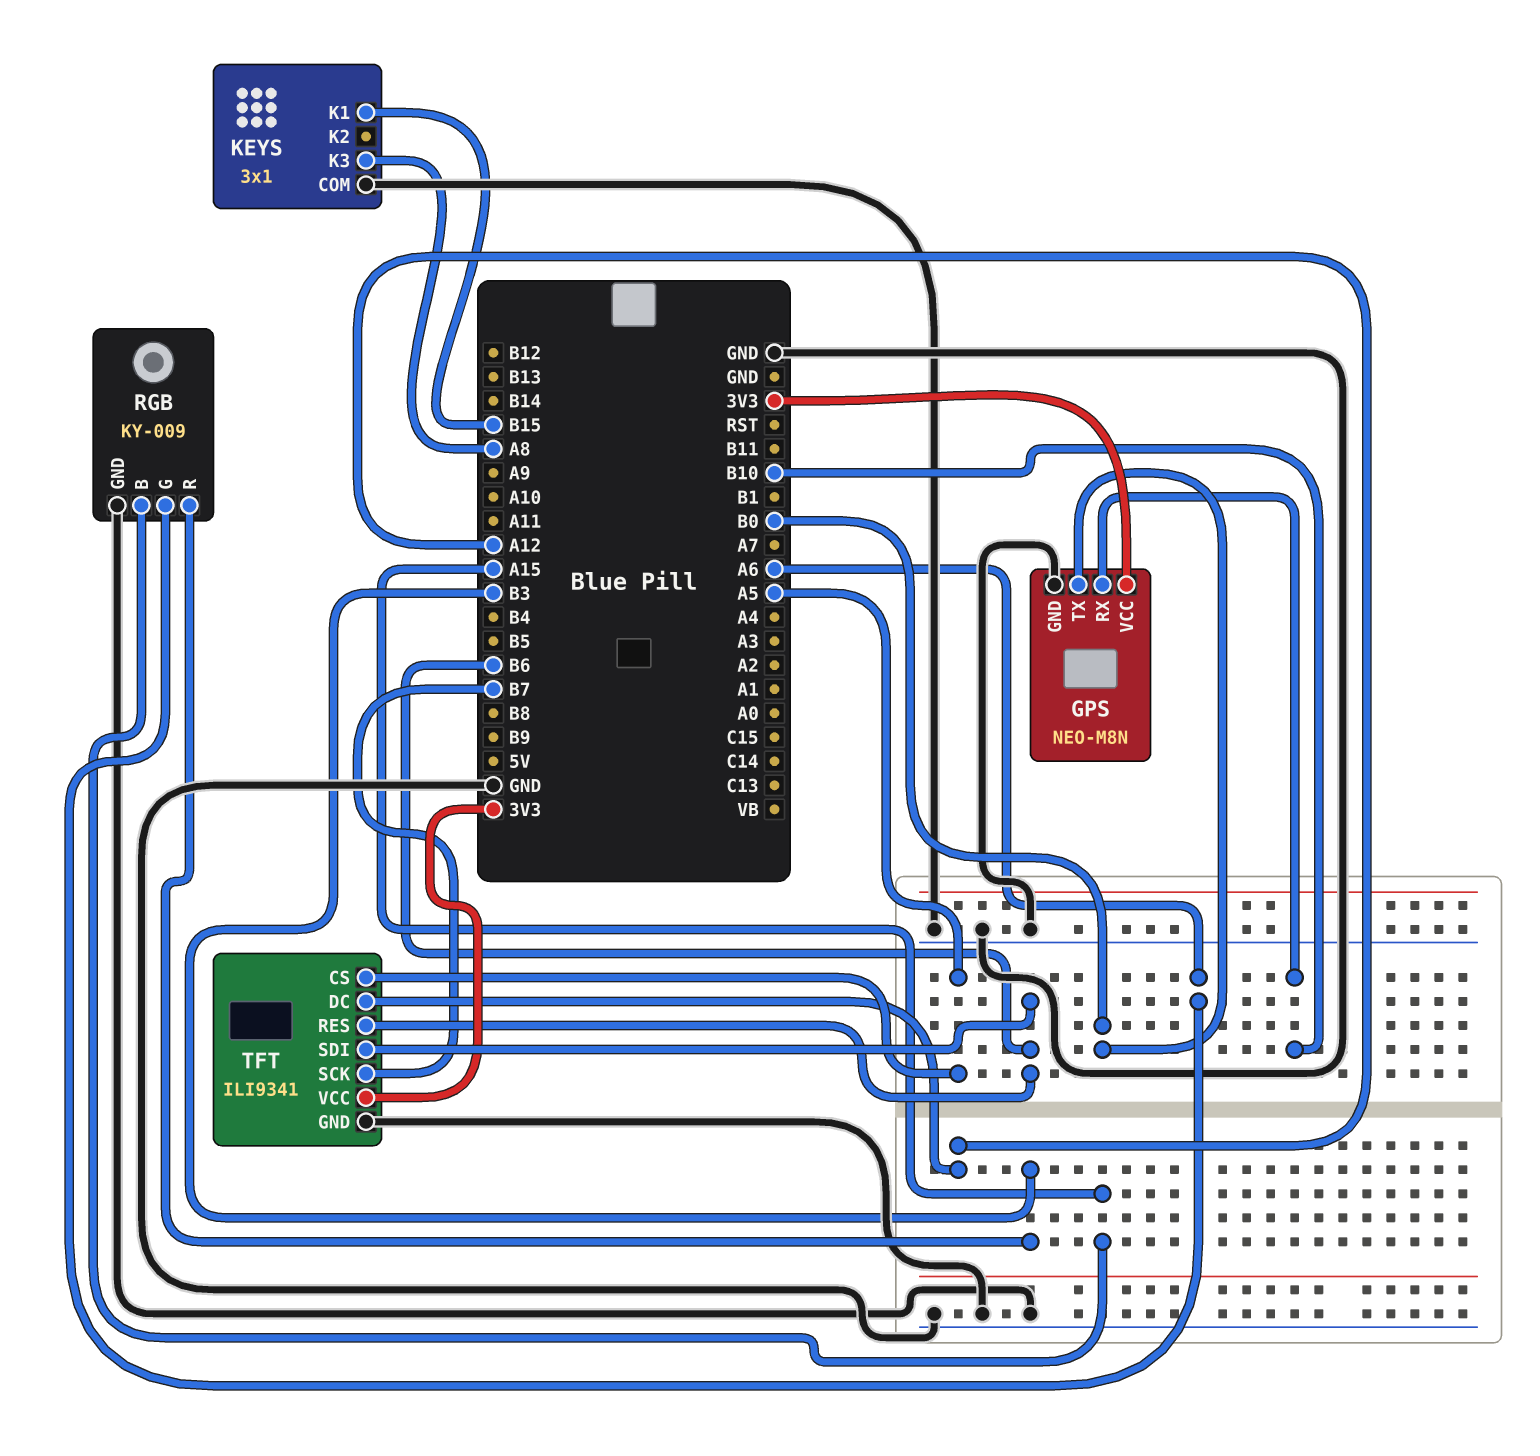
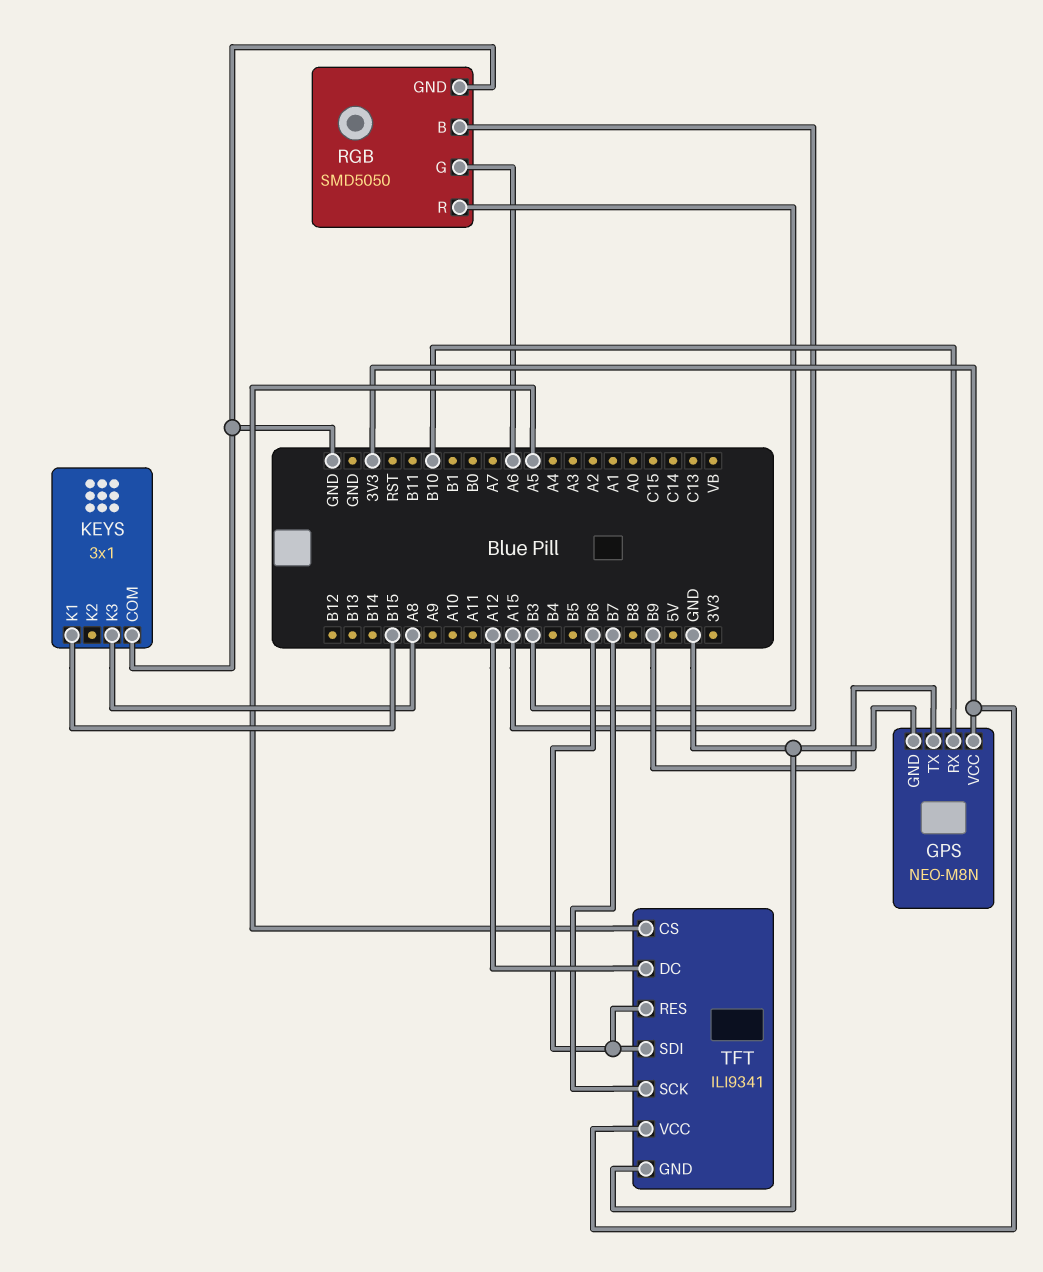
GPS pin TX: B0 -> B9
RGB: KY-009 -> SMD5050

